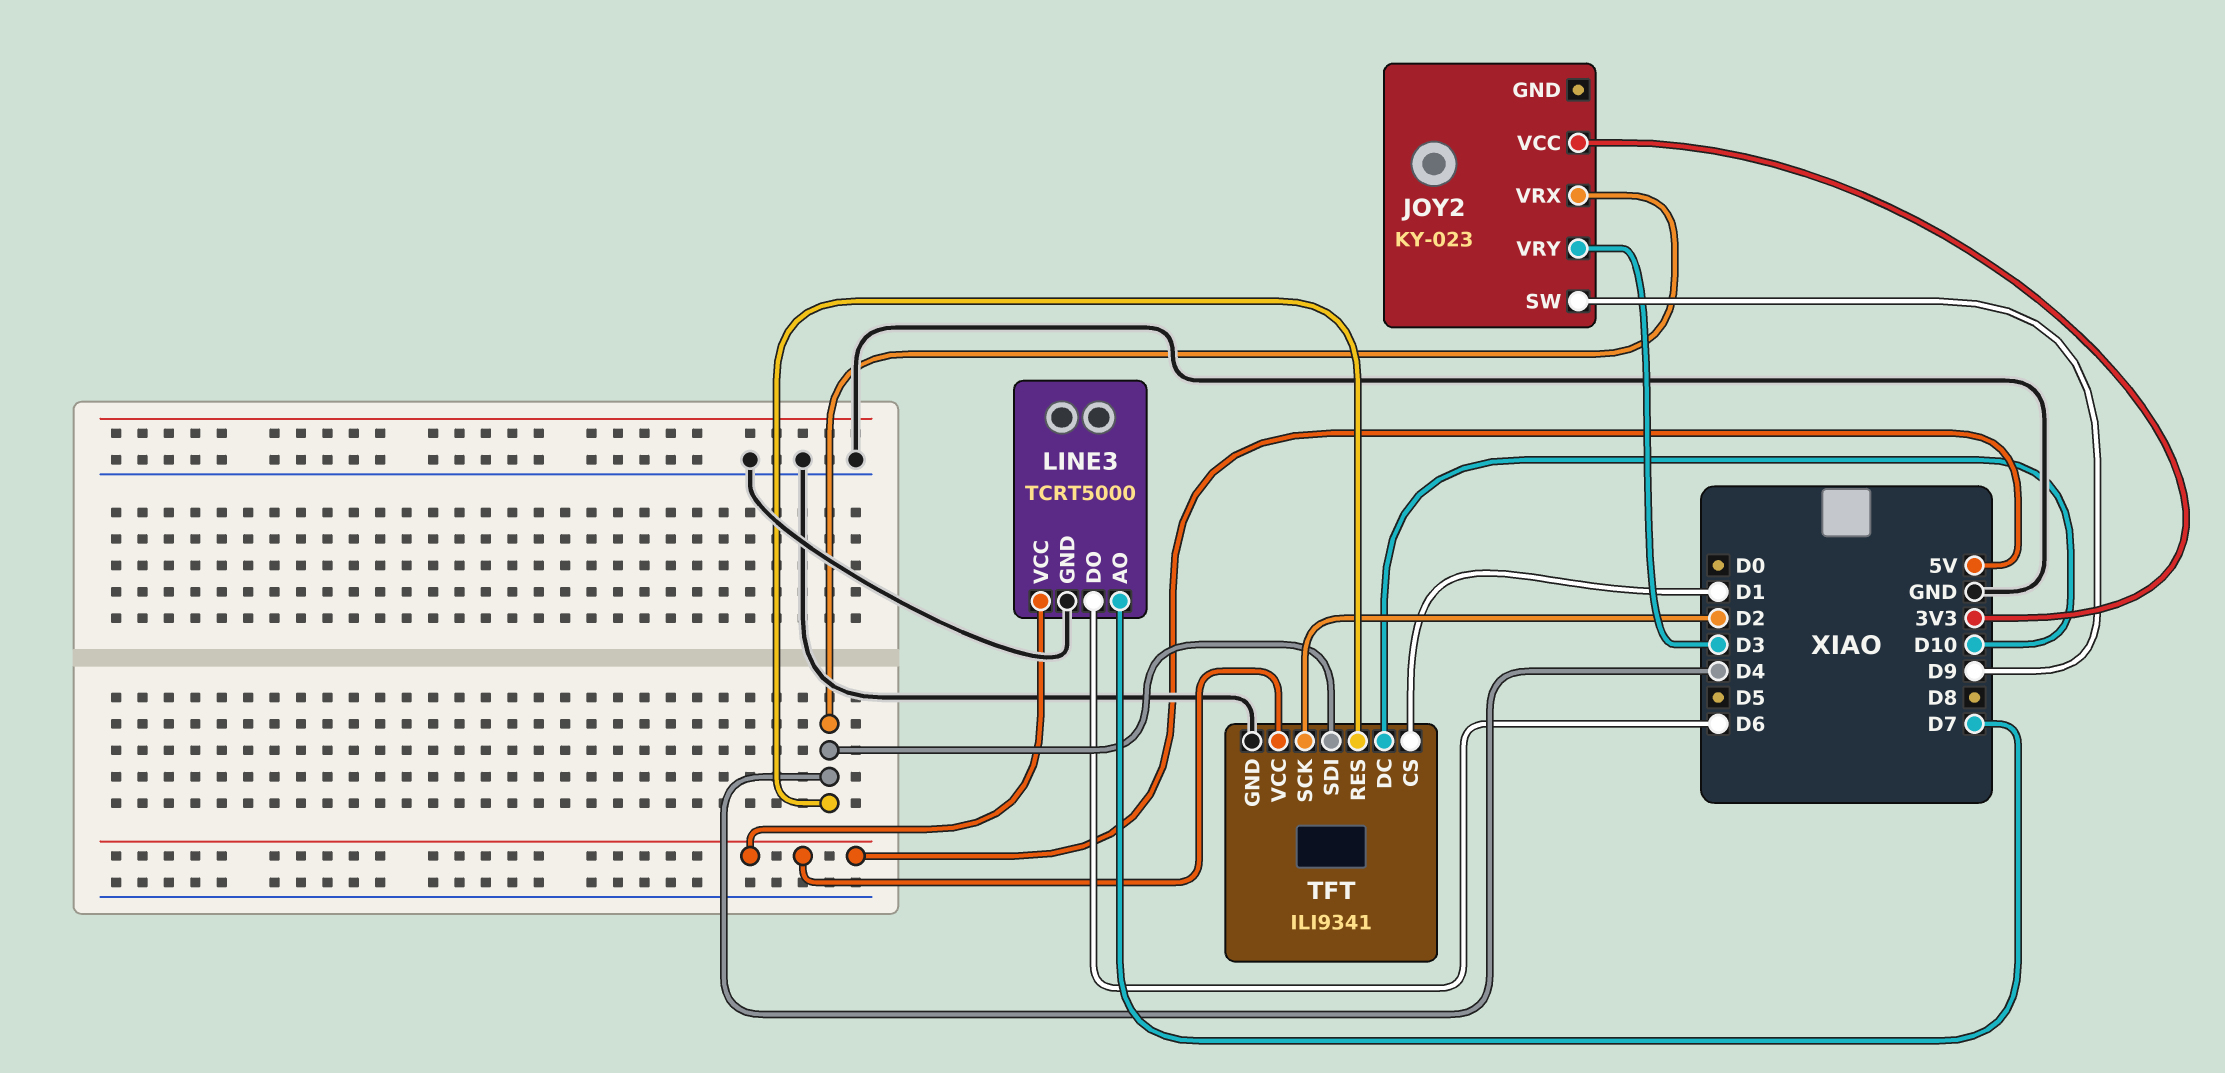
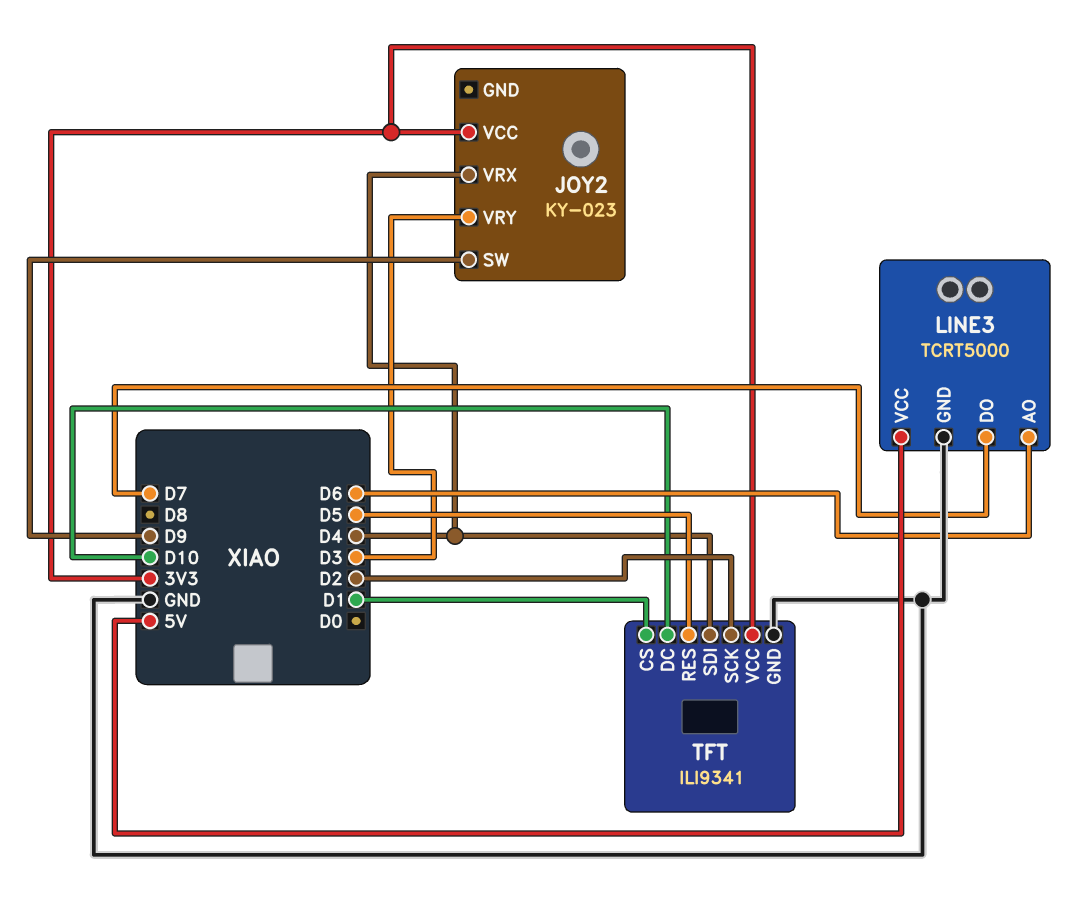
LINE3 pin AO: D7 -> D6
LINE3 pin DO: D6 -> D7
TFT pin RES: D4 -> D5
TFT pin VCC: 5V -> 3V3

